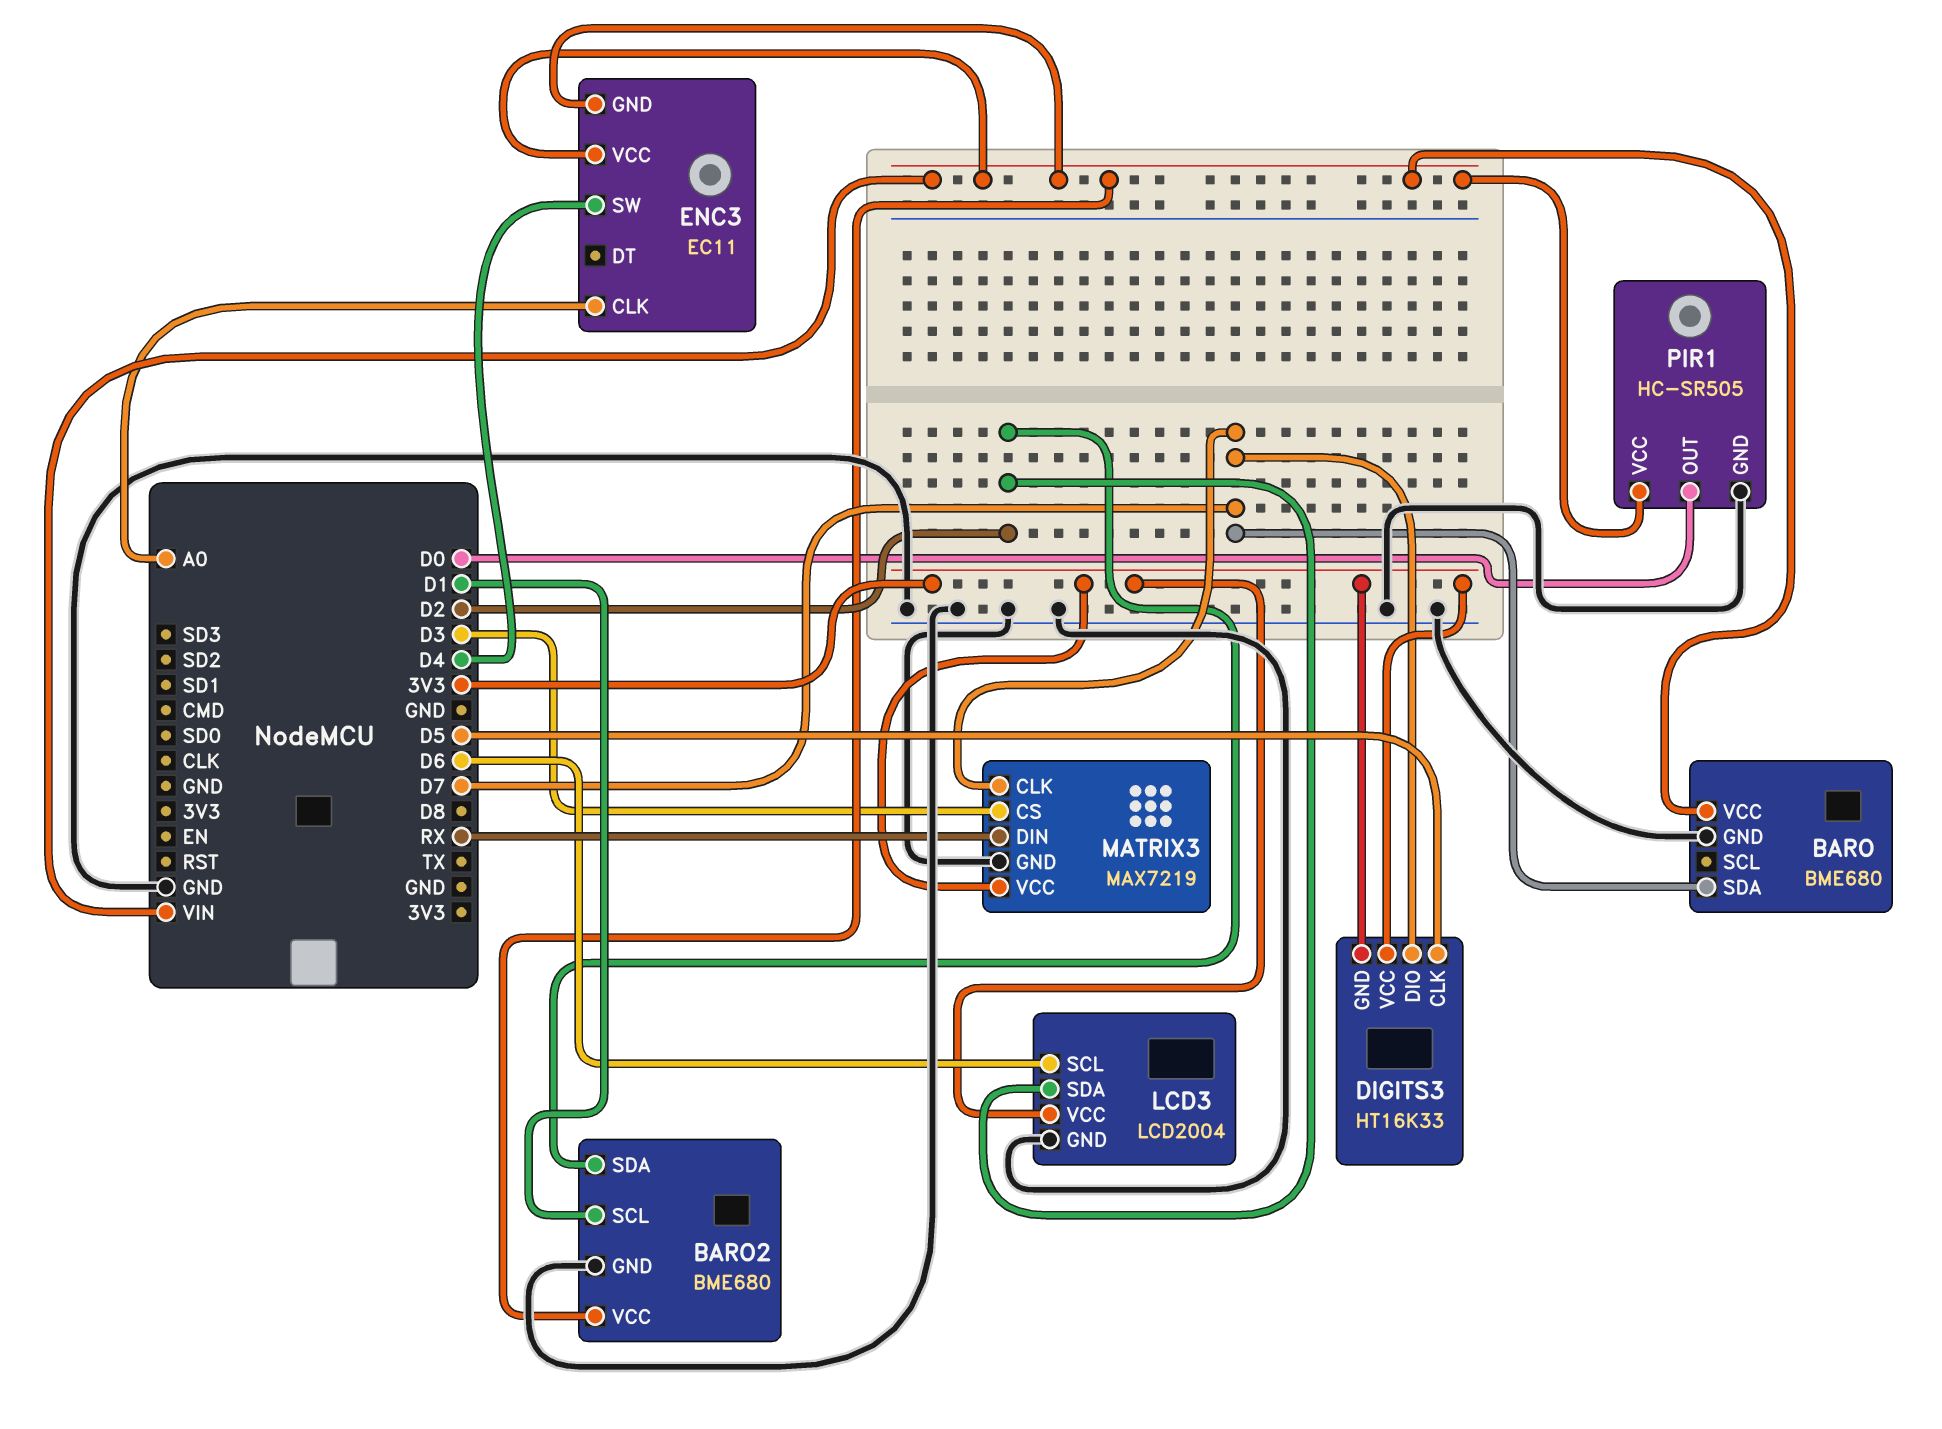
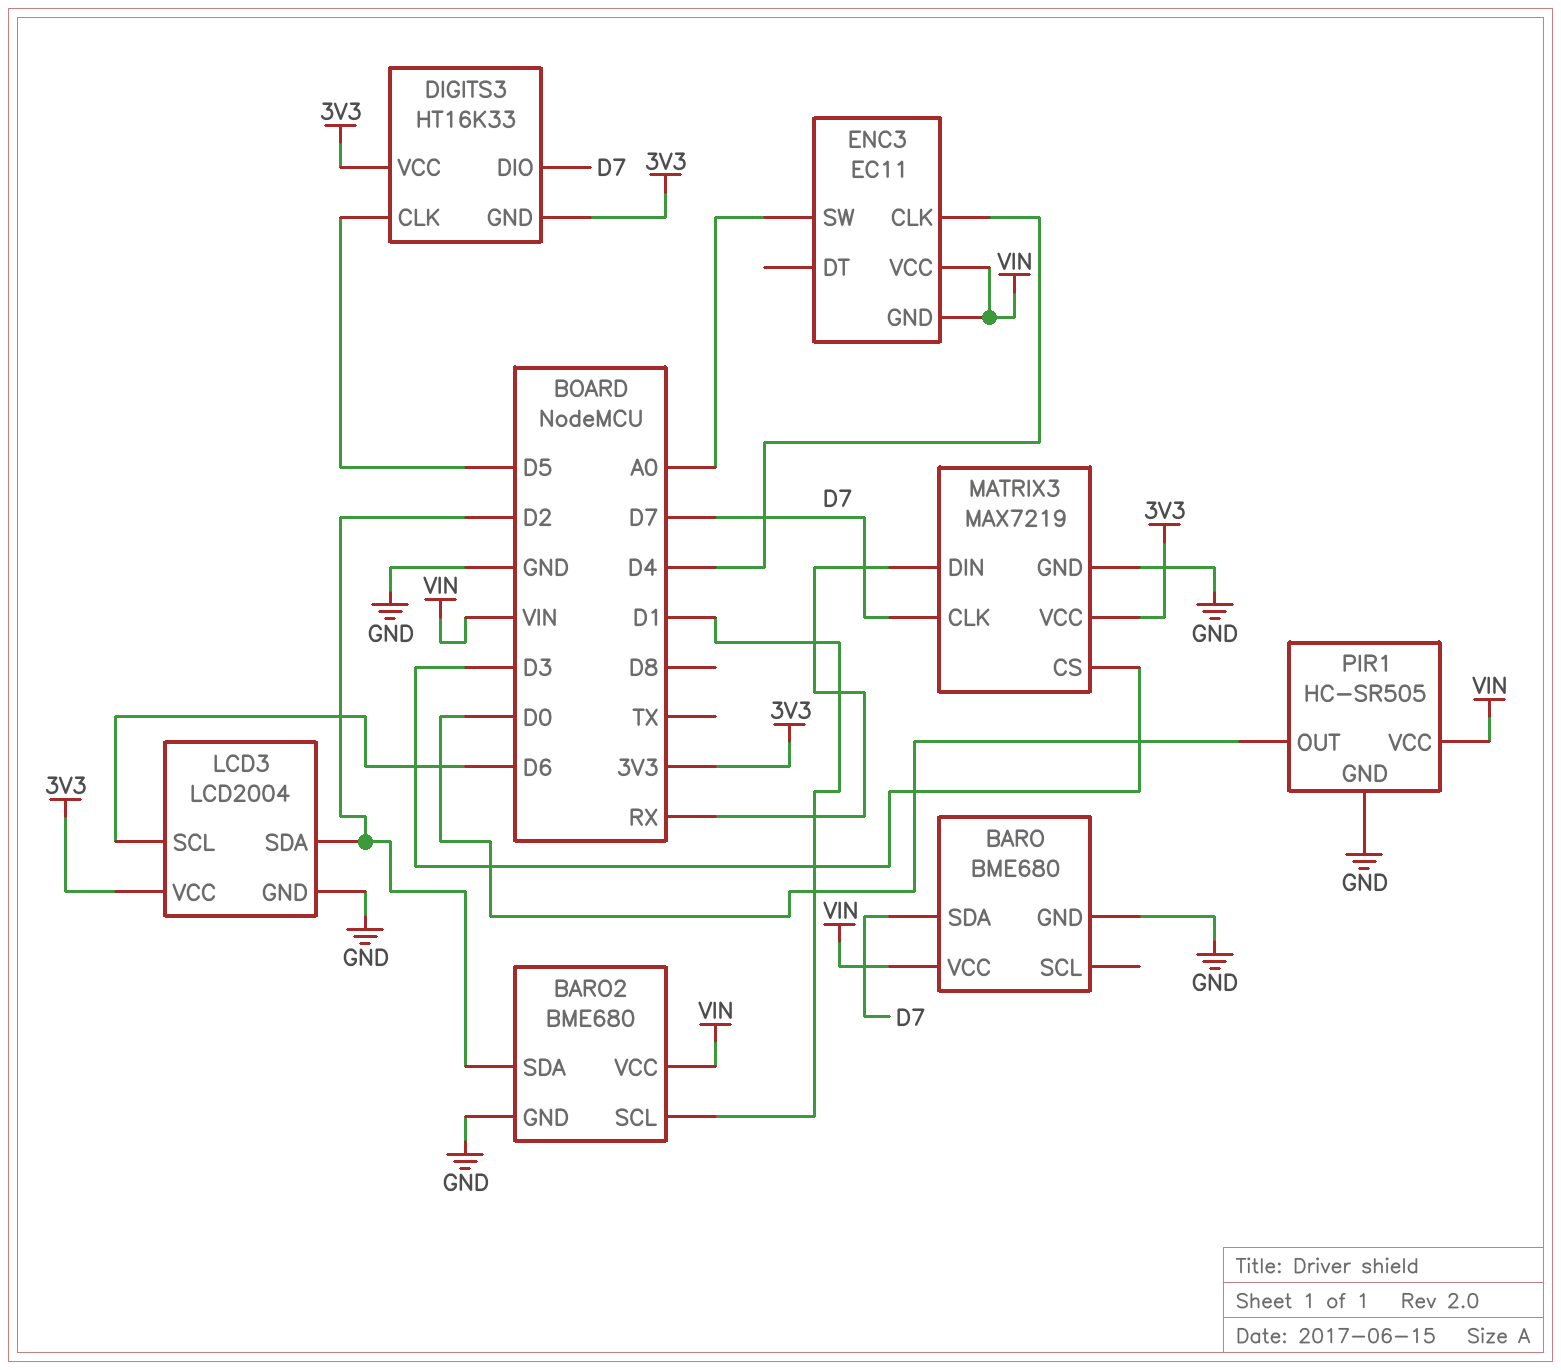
ENC3 pin CLK: A0 -> D4
ENC3 pin SW: D4 -> A0

